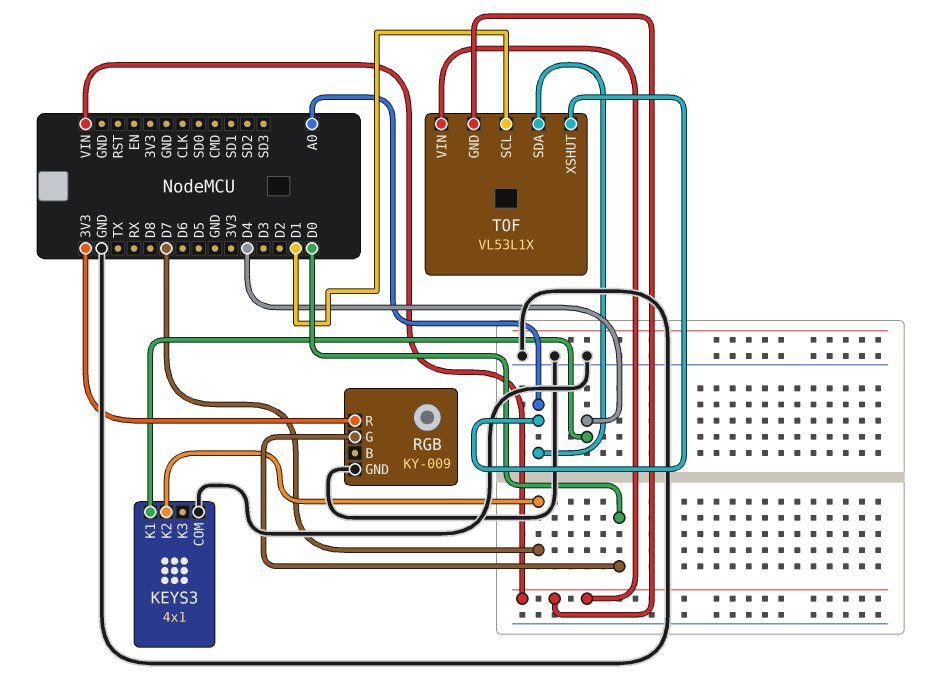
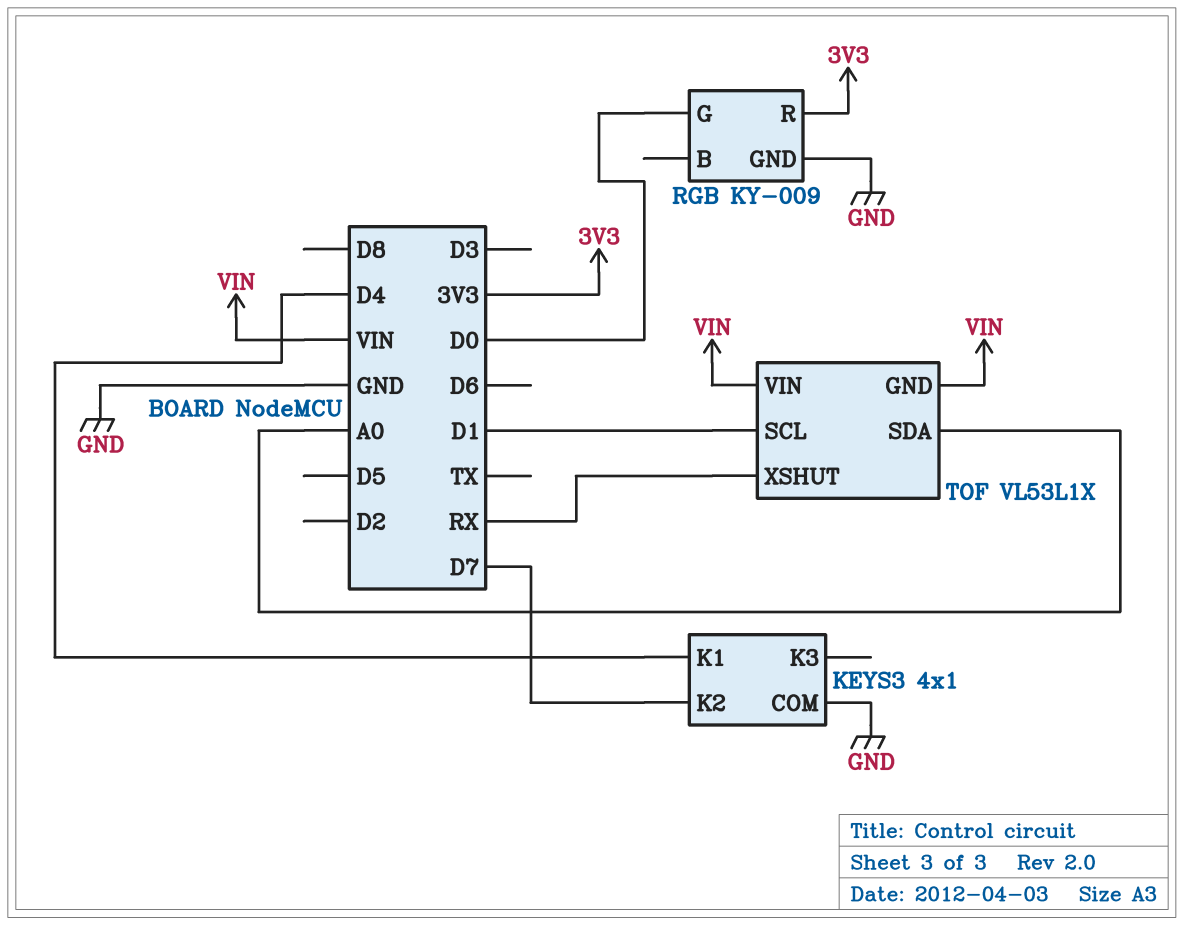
TOF pin XSHUT: A0 -> RX

